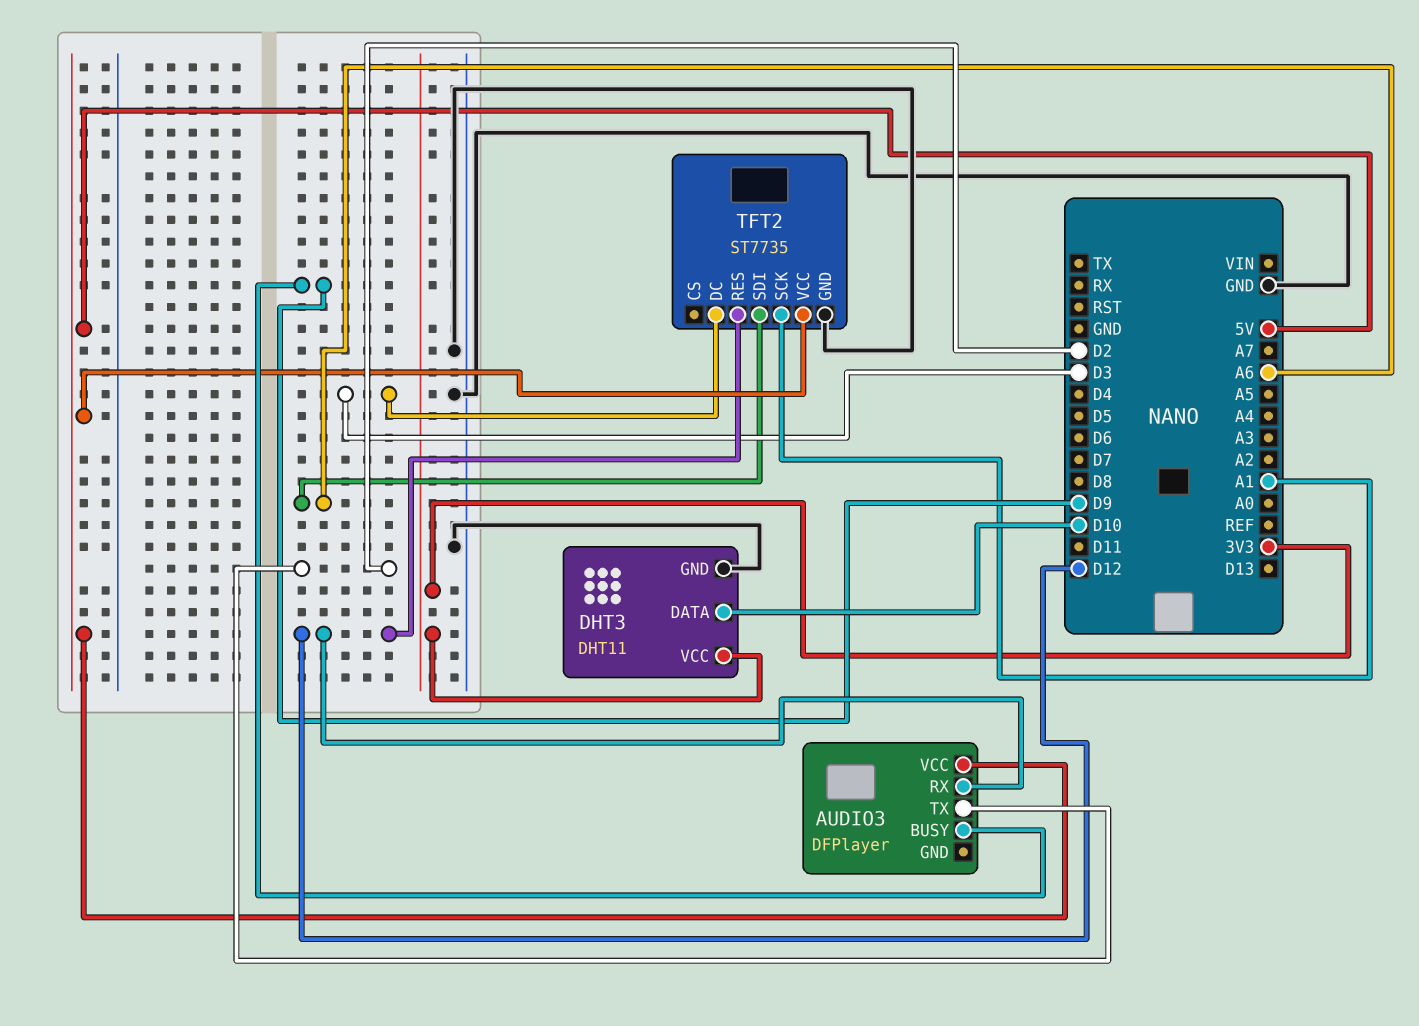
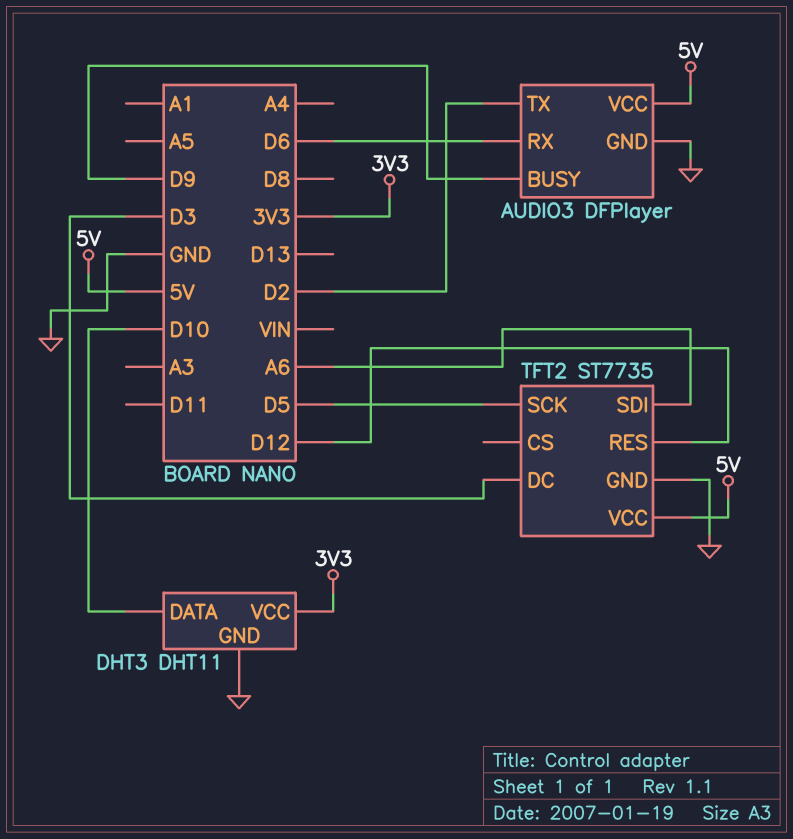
AUDIO3 pin GND: none -> GND
AUDIO3 pin RX: D12 -> D6
TFT2 pin SCK: A1 -> D5

